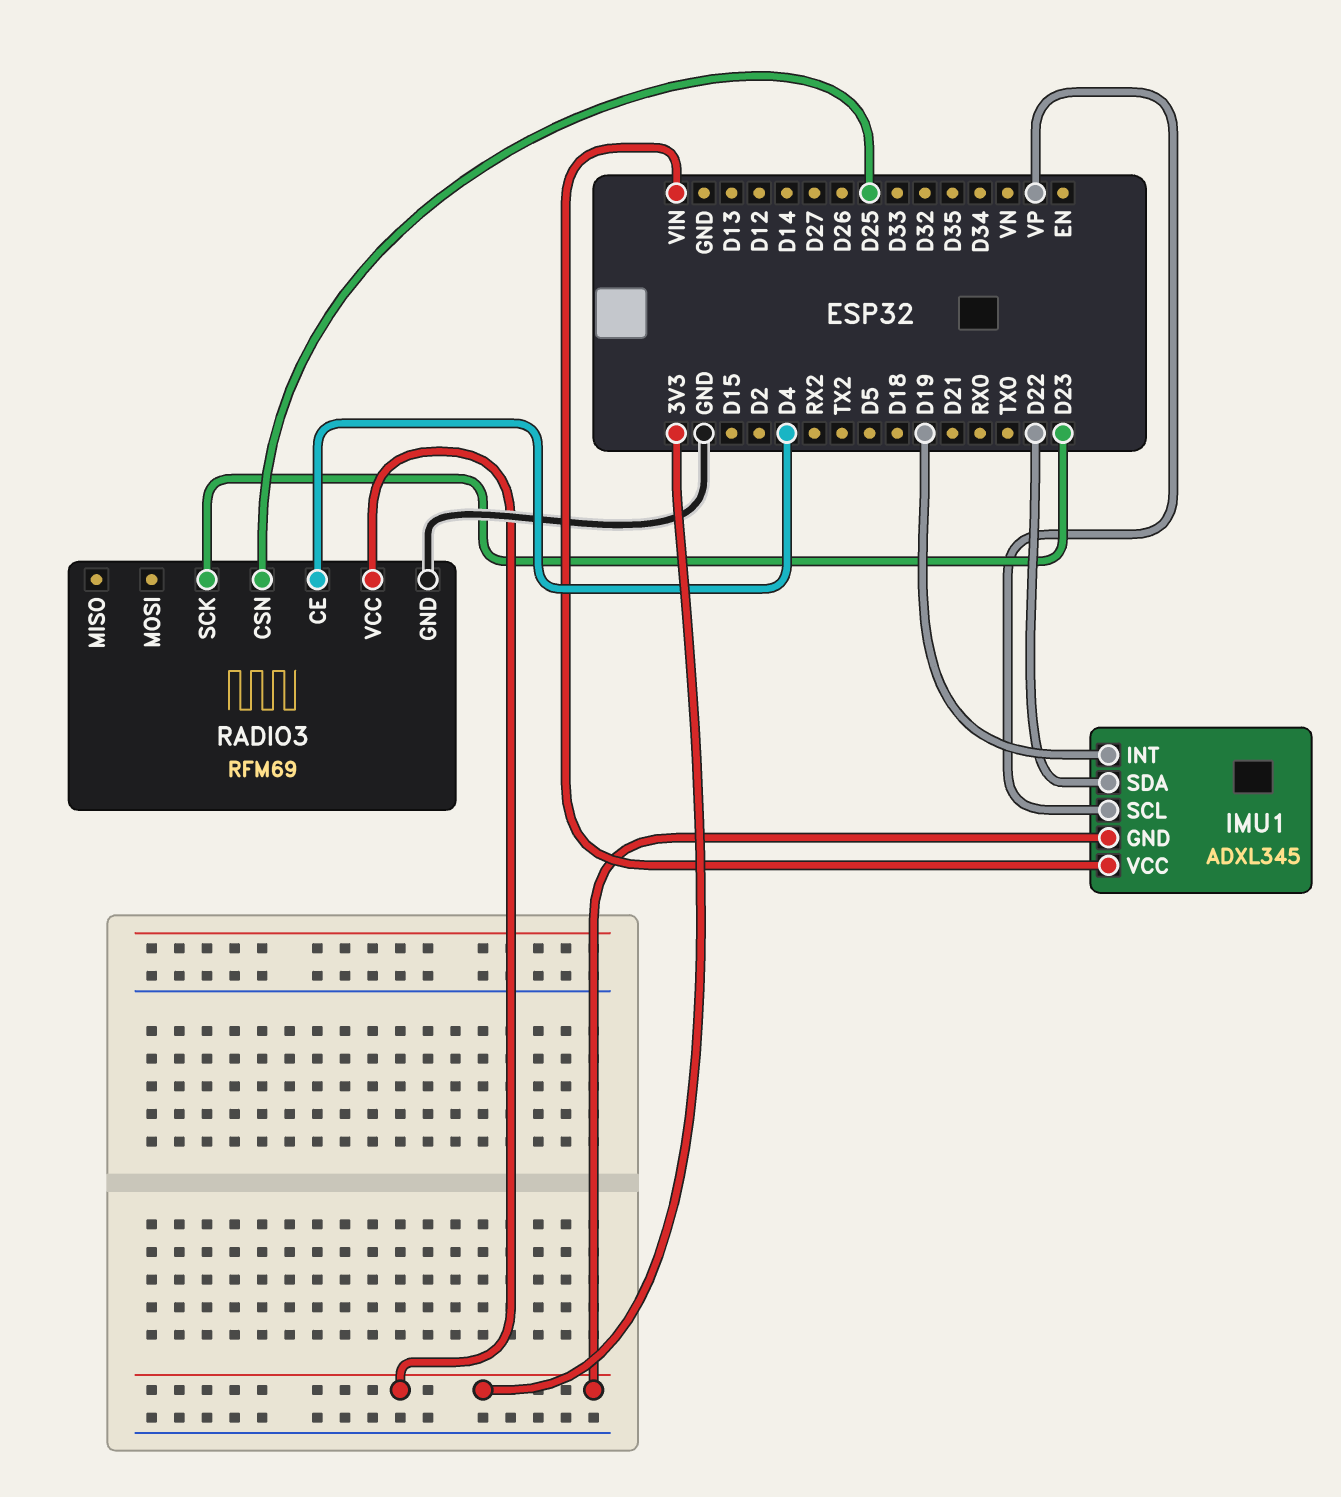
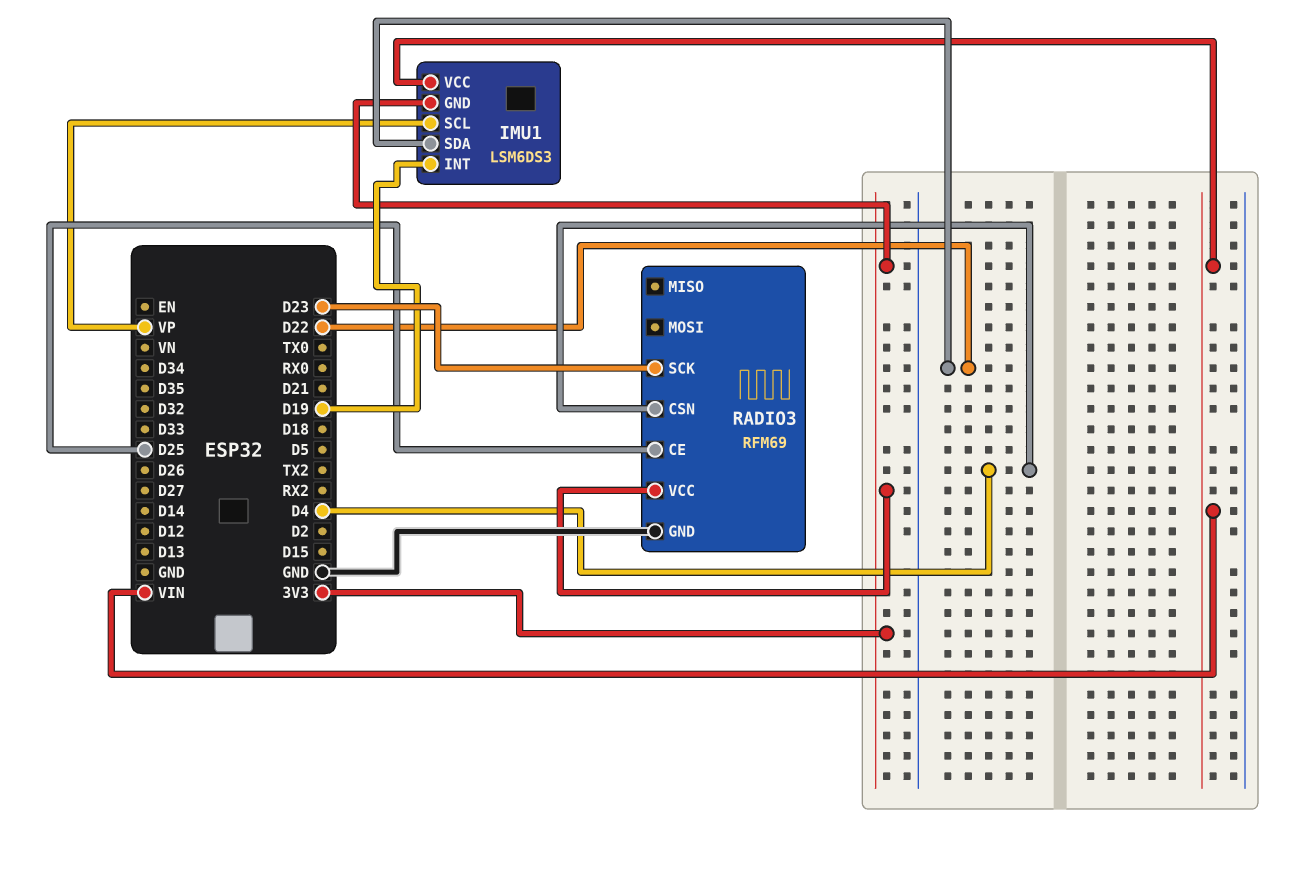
IMU1: ADXL345 -> LSM6DS3
RADIO3 pin CE: D4 -> D25
RADIO3 pin CSN: D25 -> D4

